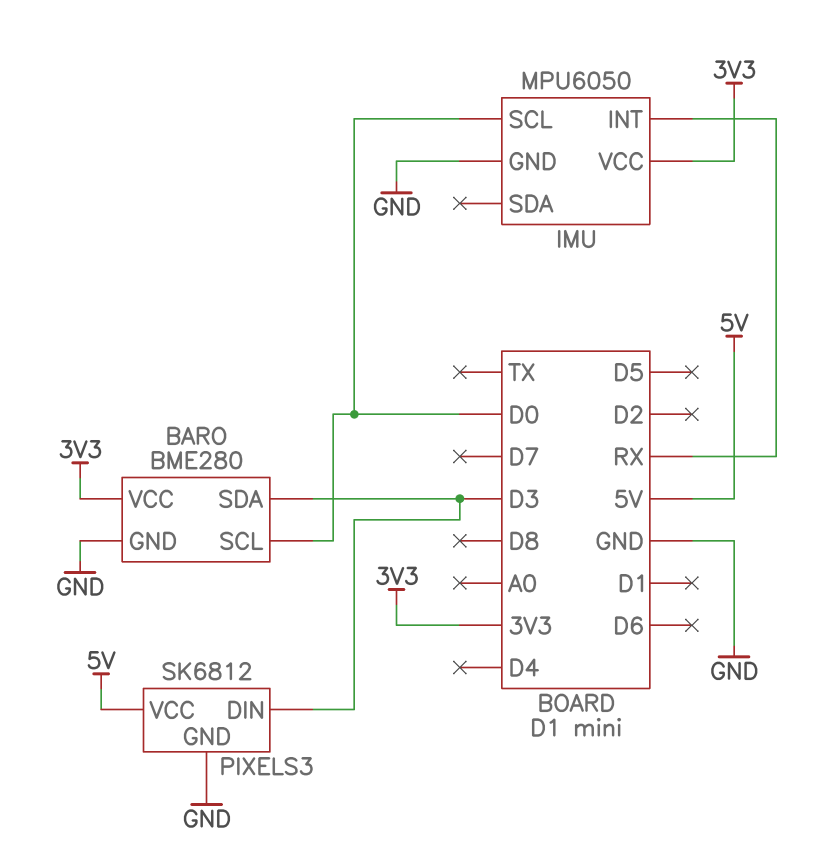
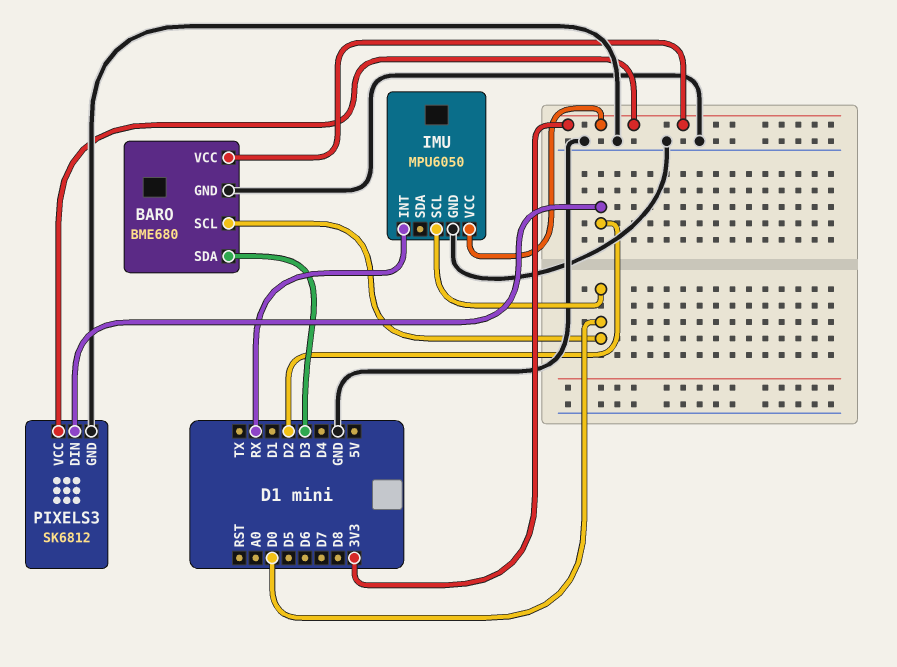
BARO: BME280 -> BME680
PIXELS3 pin DIN: D3 -> D2
PIXELS3 pin VCC: 5V -> 3V3

